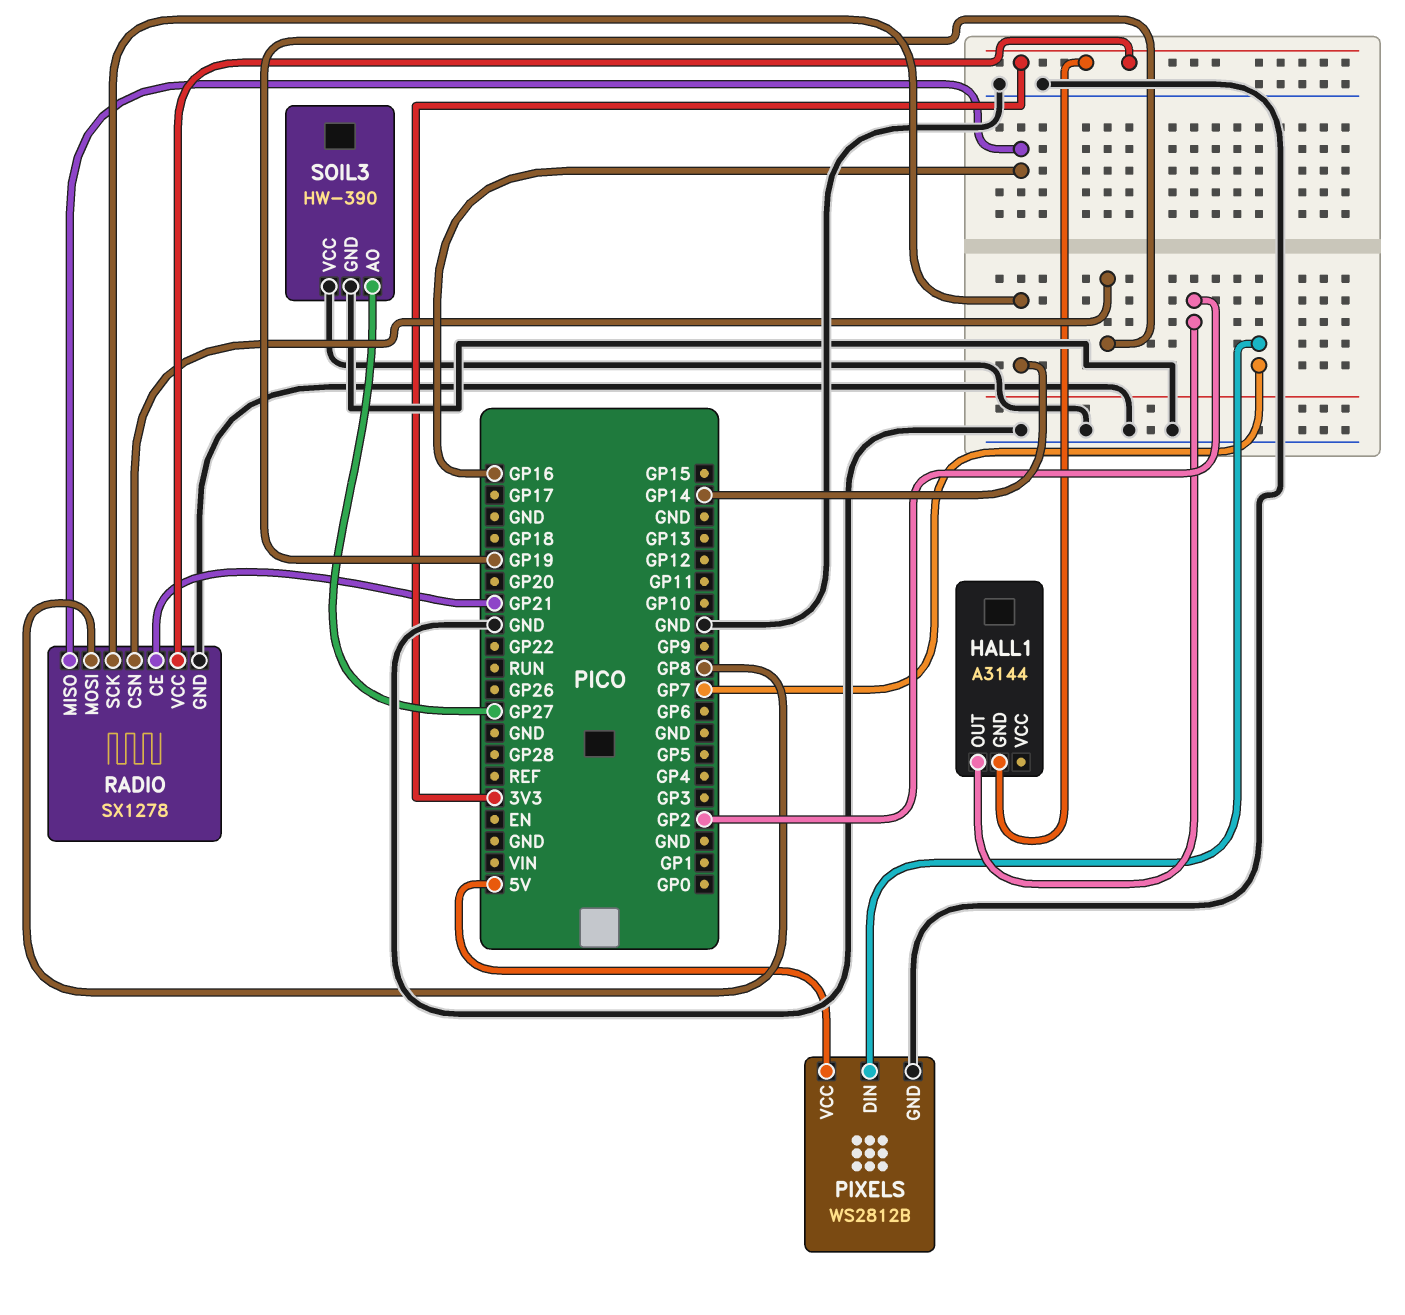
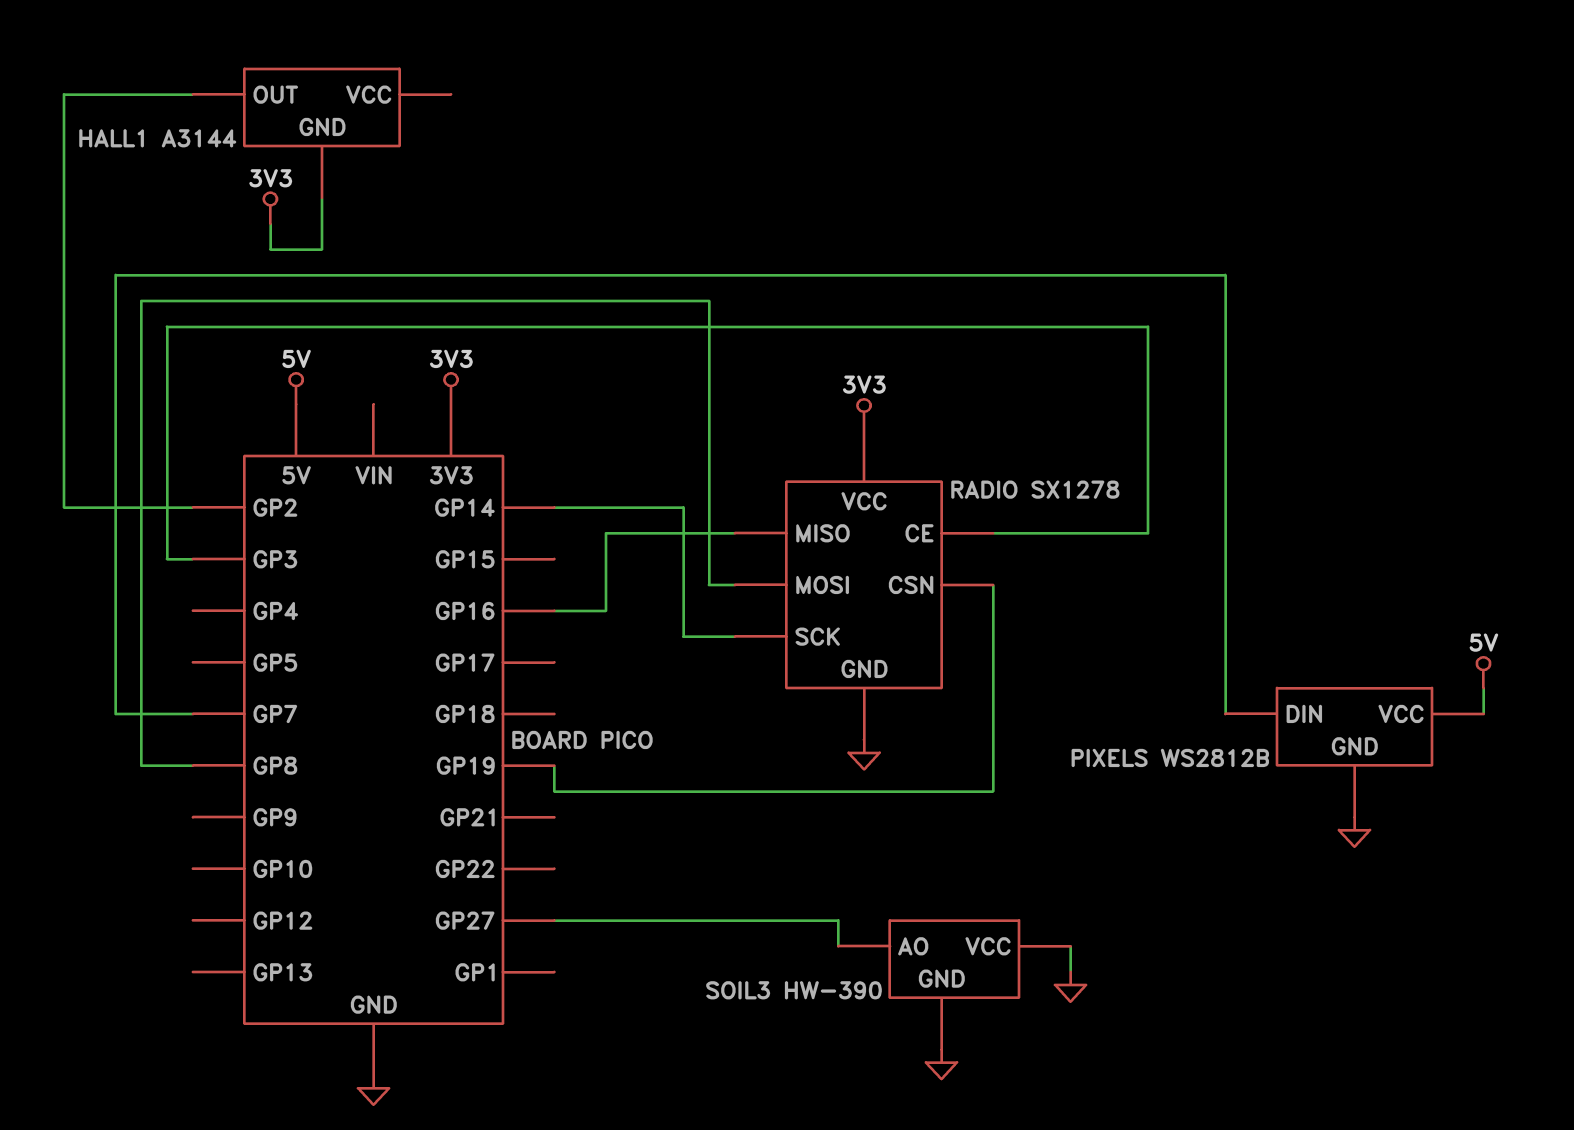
RADIO pin CE: GP21 -> GP3

